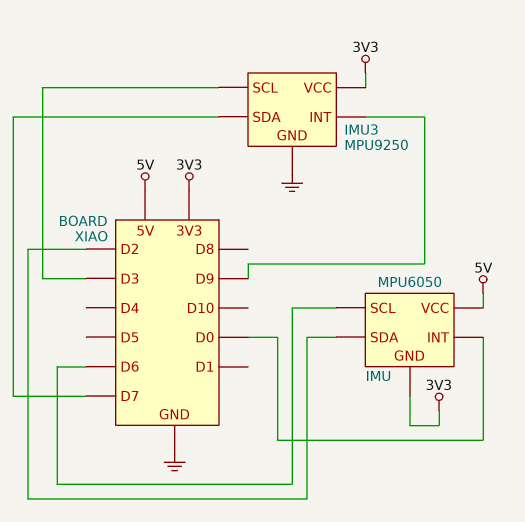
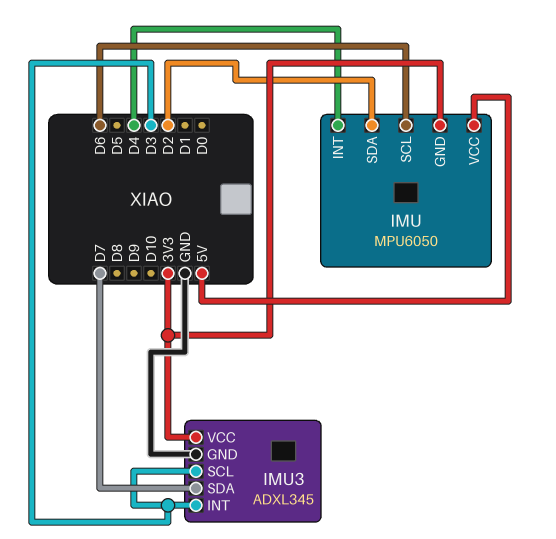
IMU pin INT: D0 -> D4
IMU3: MPU9250 -> ADXL345
IMU3 pin INT: D9 -> D3

